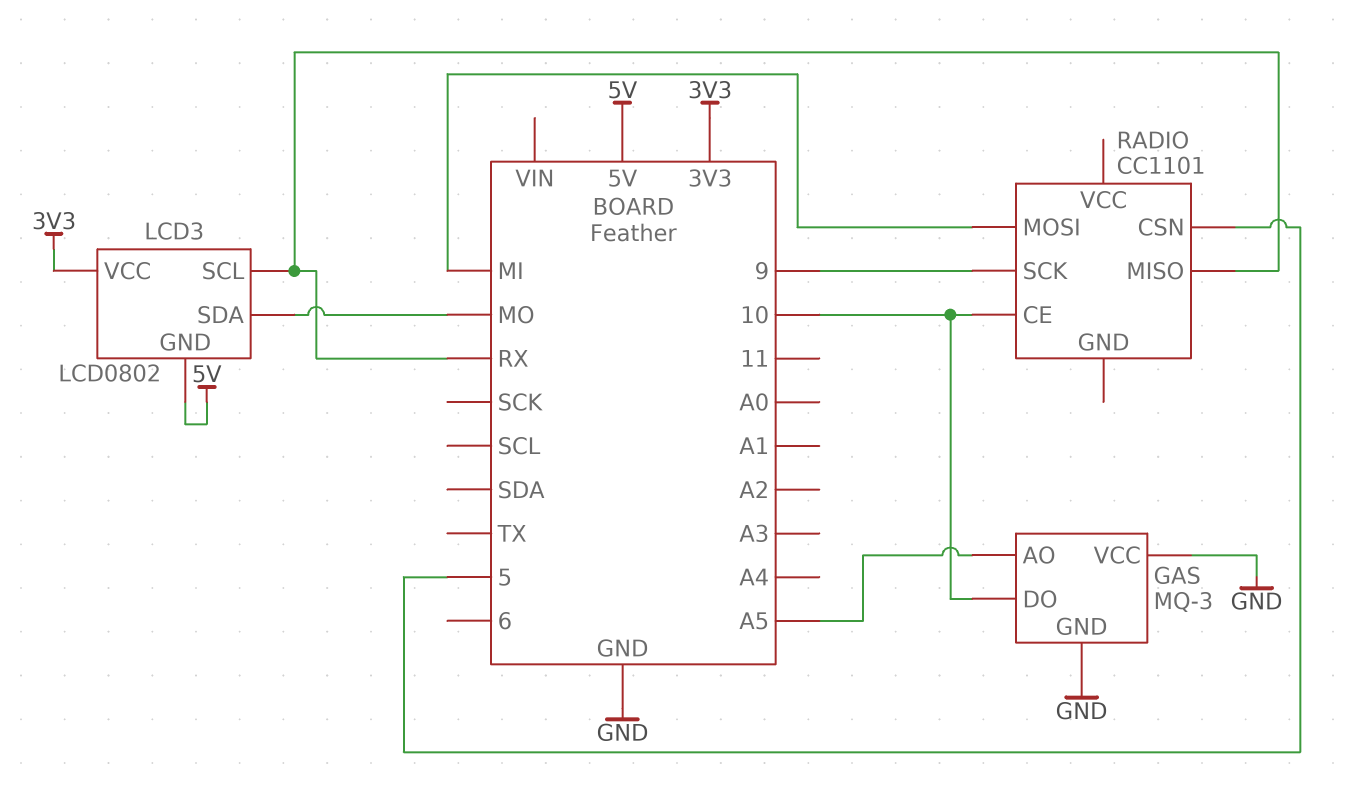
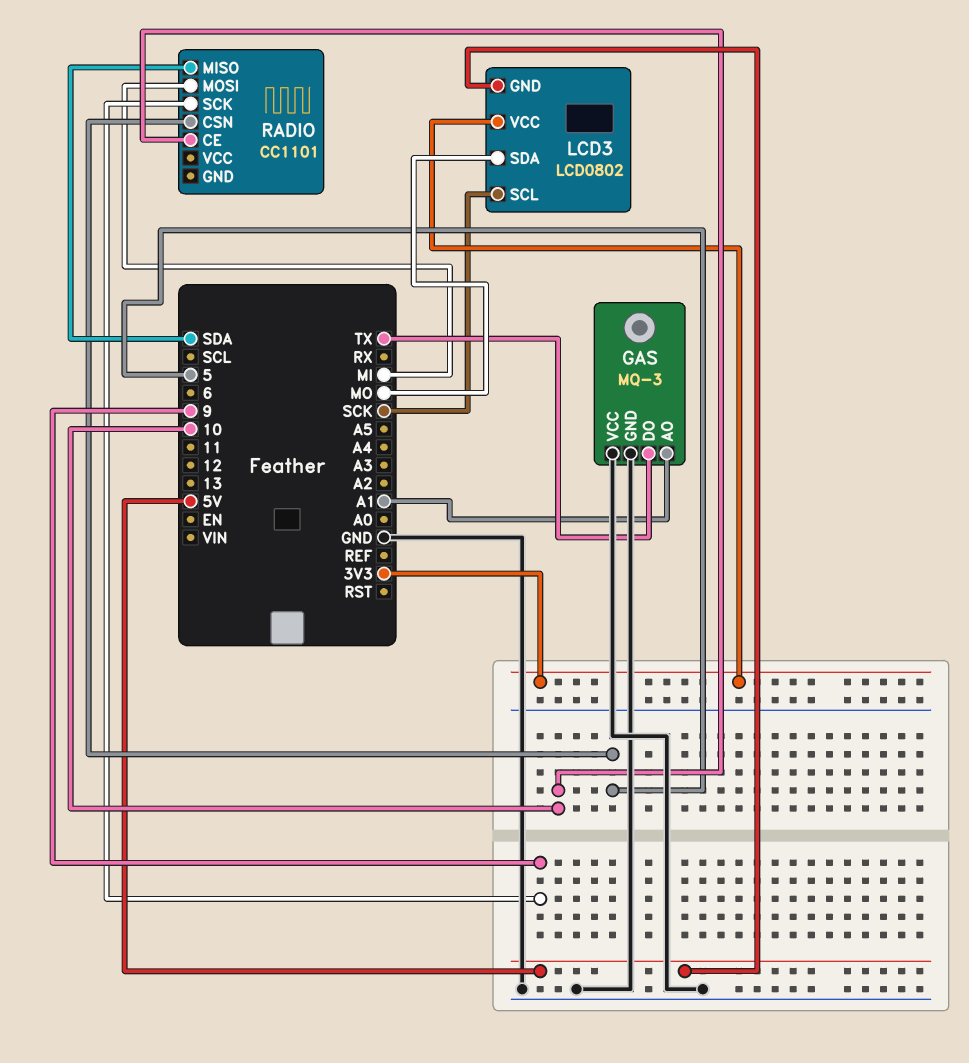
GAS pin AO: A5 -> A1
GAS pin DO: 10 -> TX
LCD3 pin SCL: RX -> SCK
RADIO pin MISO: RX -> SDA

